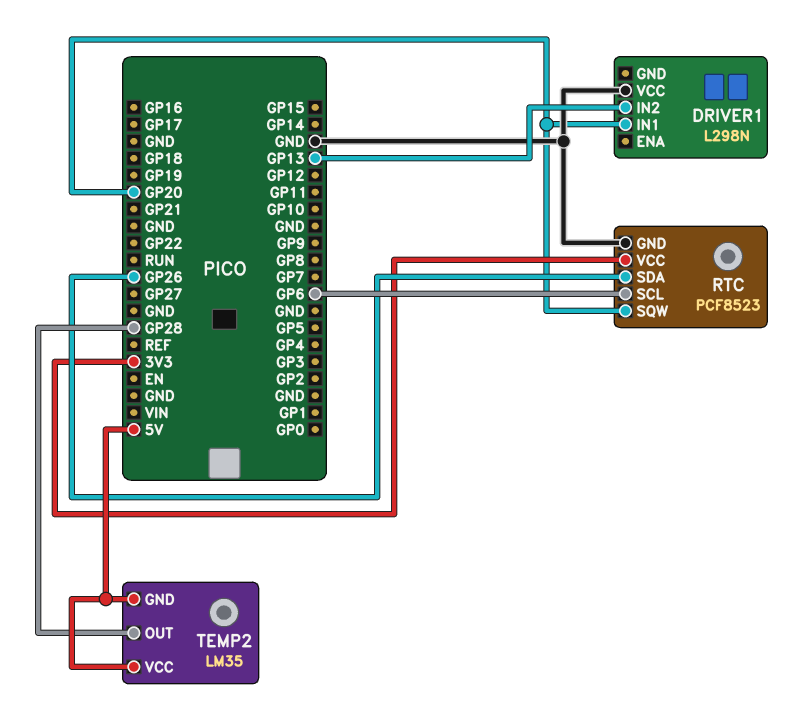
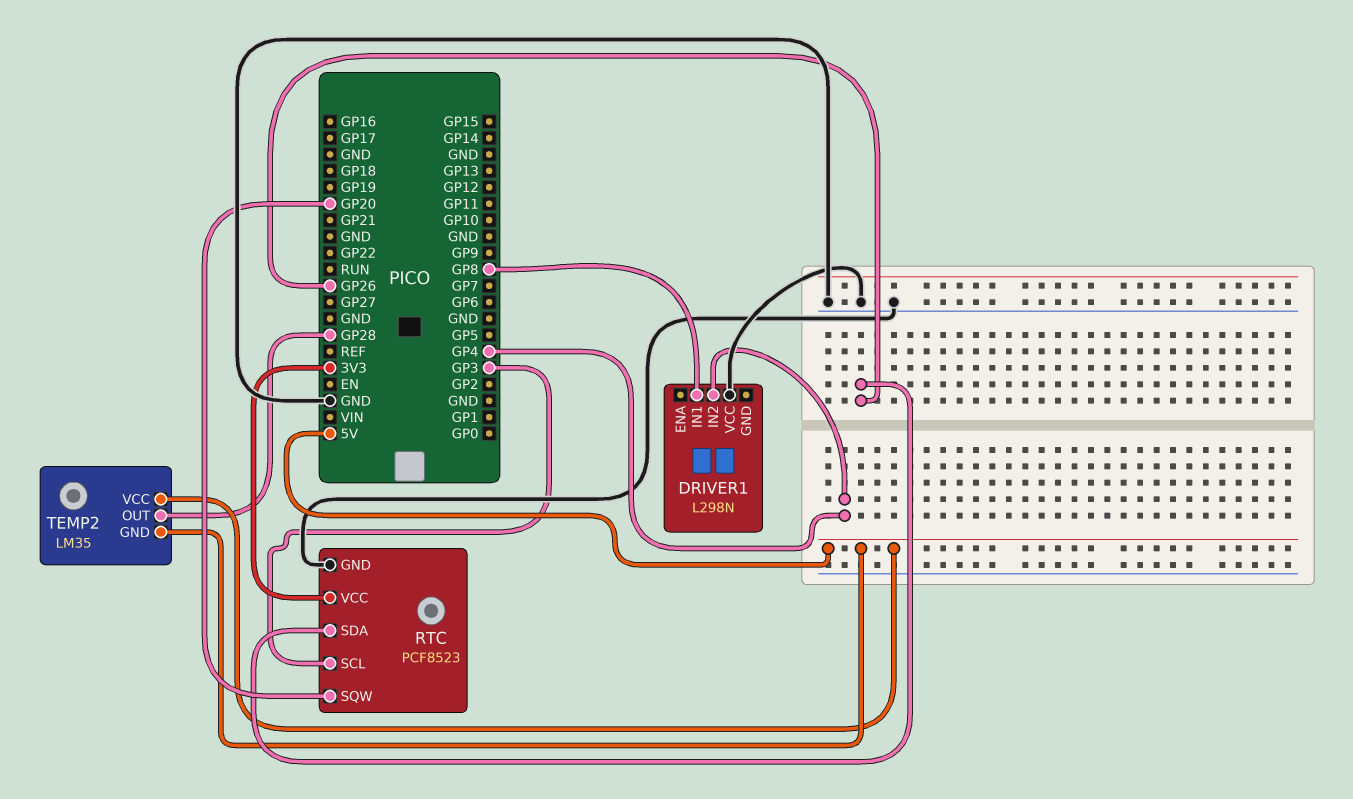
DRIVER1 pin IN1: GP20 -> GP8
DRIVER1 pin IN2: GP13 -> GP4
RTC pin SCL: GP6 -> GP3

